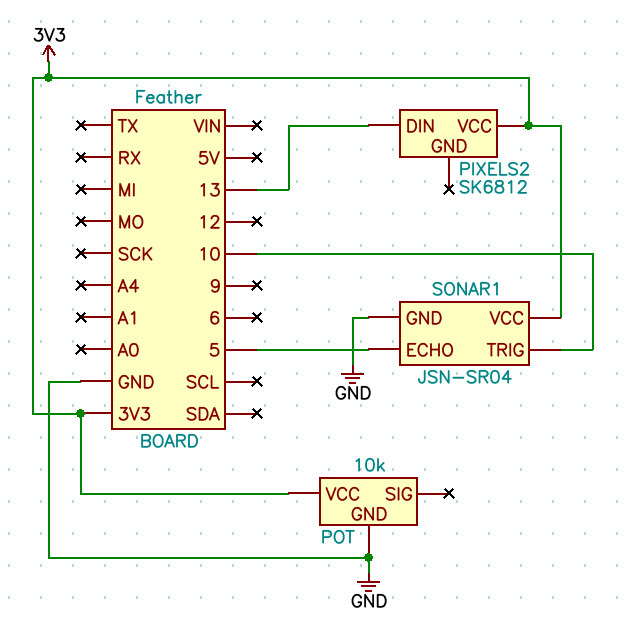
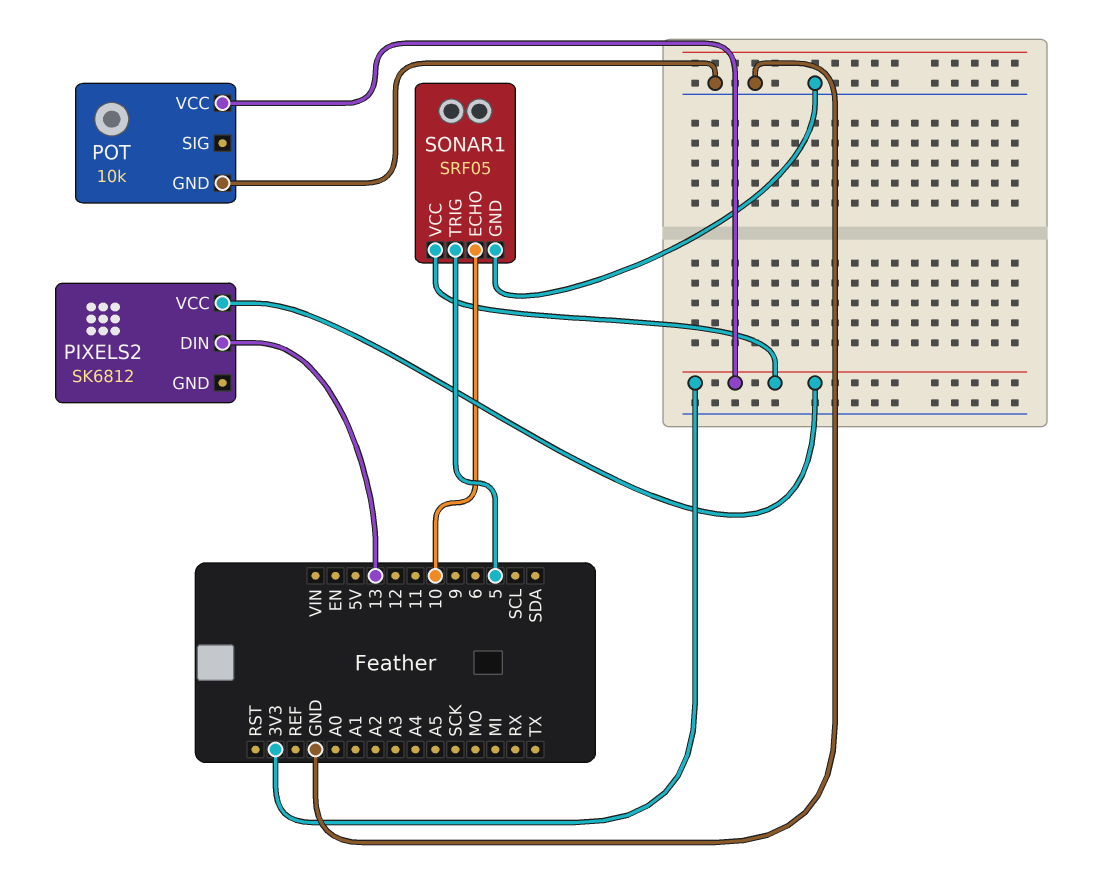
SONAR1: JSN-SR04 -> SRF05
SONAR1 pin ECHO: 5 -> 10
SONAR1 pin TRIG: 10 -> 5

